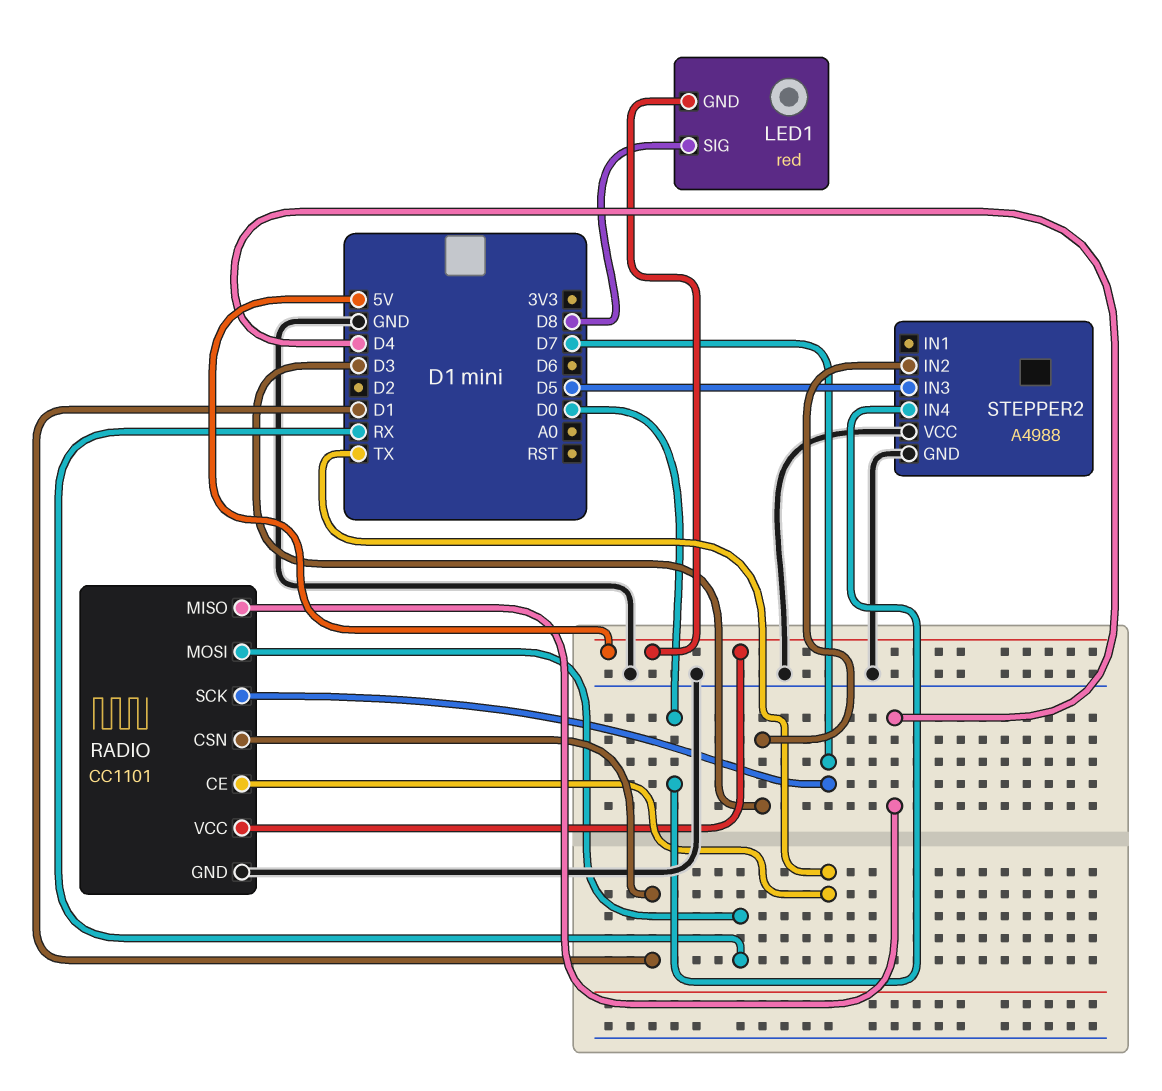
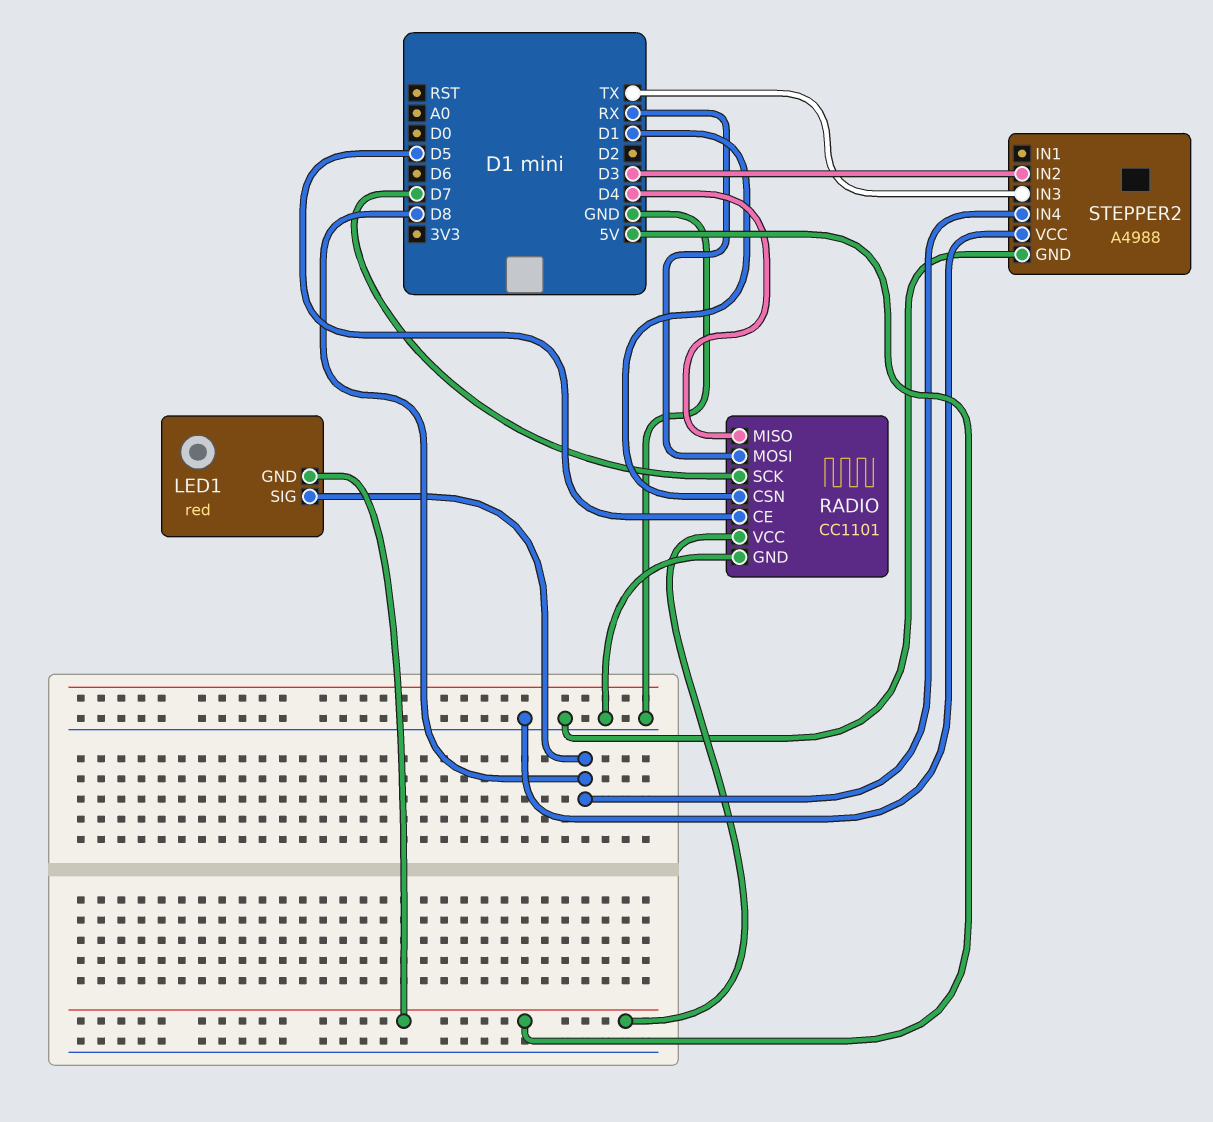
RADIO pin CE: TX -> D5
STEPPER2 pin IN3: D5 -> TX
STEPPER2 pin IN4: D0 -> D8

